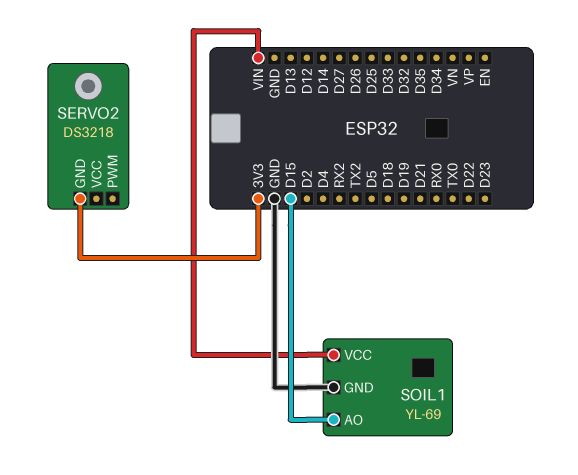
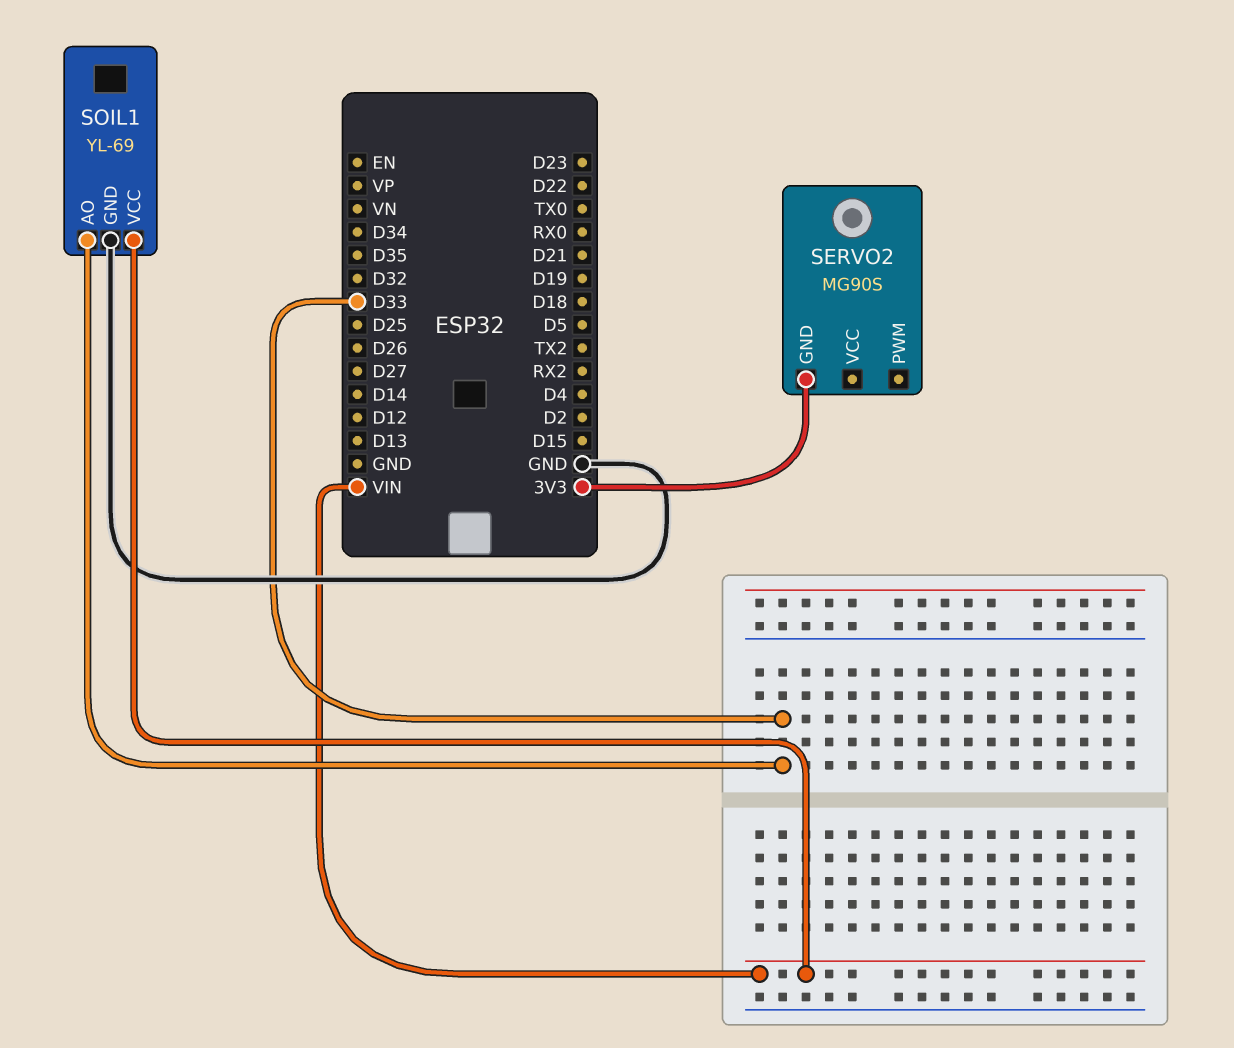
SERVO2: DS3218 -> MG90S
SOIL1 pin AO: D15 -> D33

